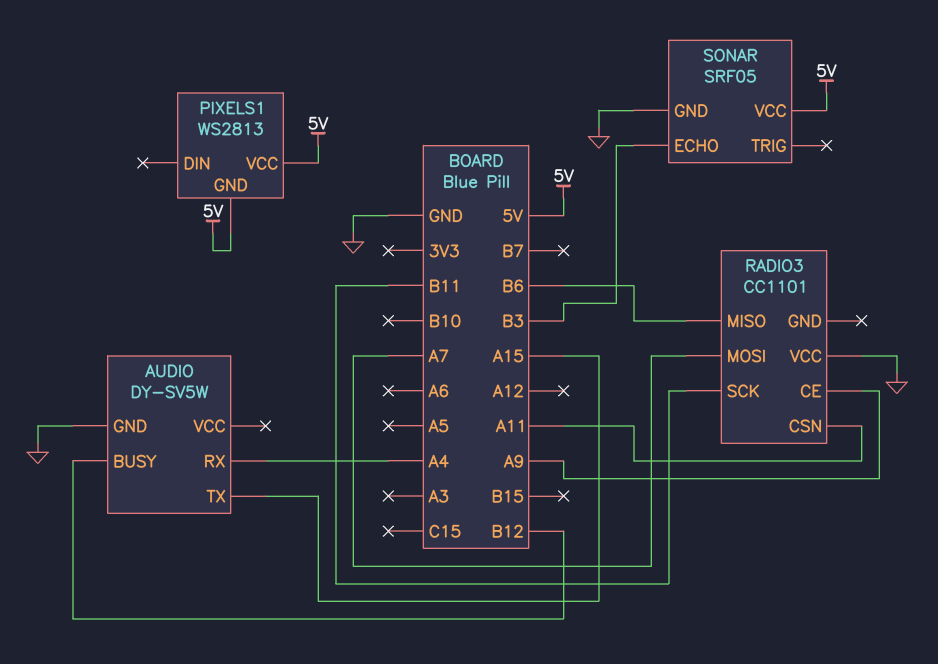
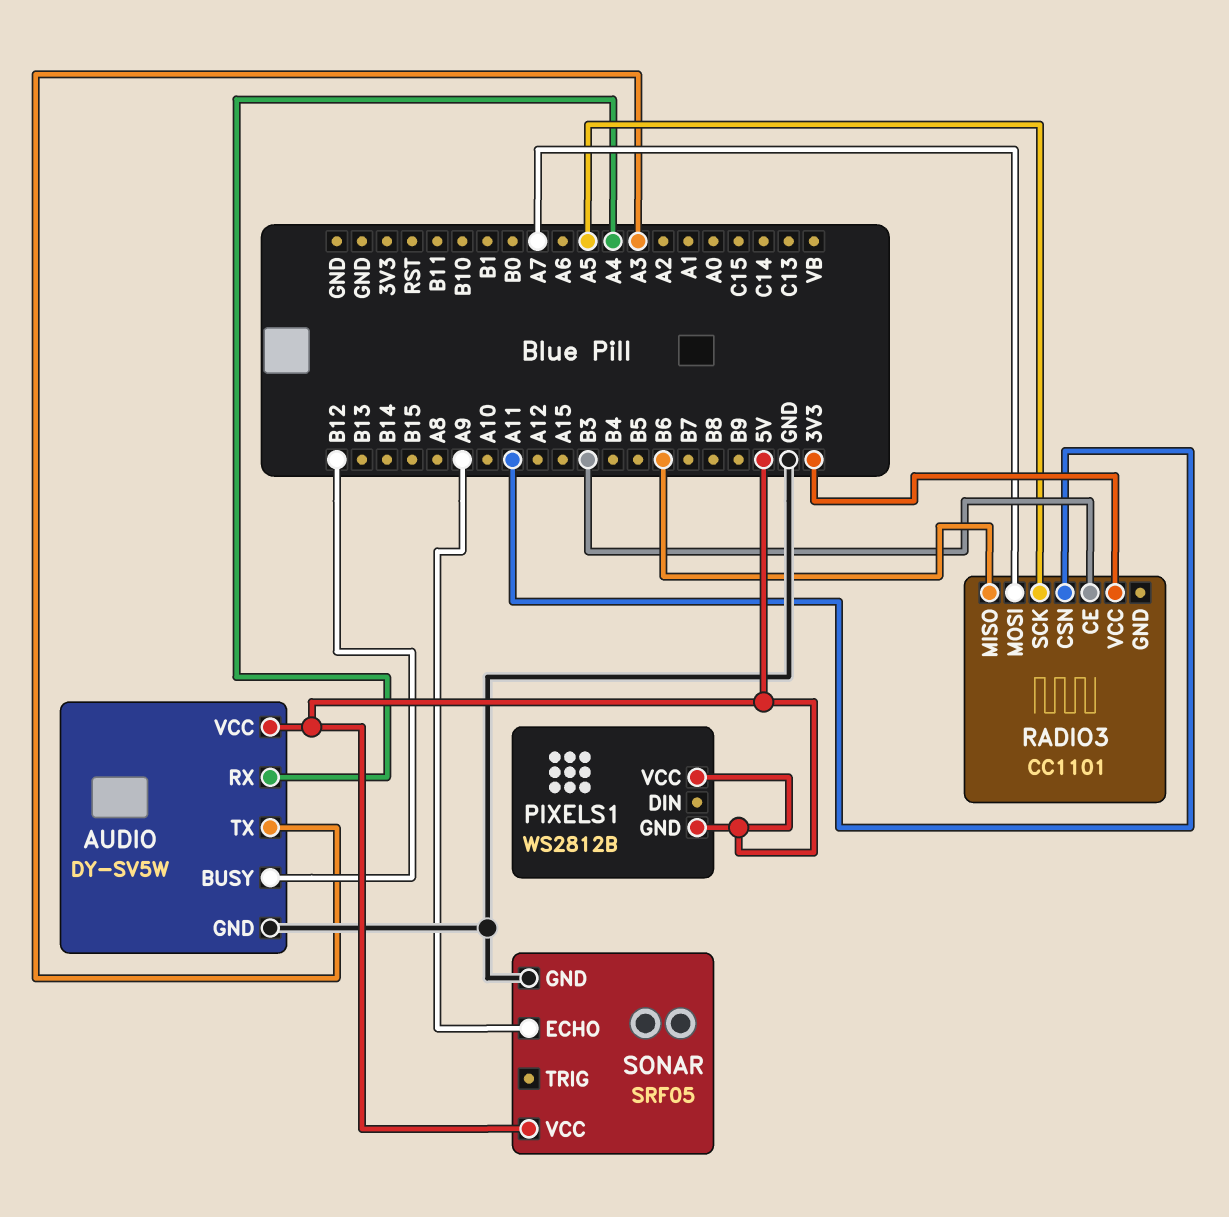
AUDIO pin TX: A15 -> A3
AUDIO pin VCC: none -> 5V
PIXELS1: WS2813 -> WS2812B
RADIO3 pin CE: A9 -> B3
RADIO3 pin SCK: B11 -> A5
RADIO3 pin VCC: GND -> 3V3
SONAR pin ECHO: B3 -> A9

